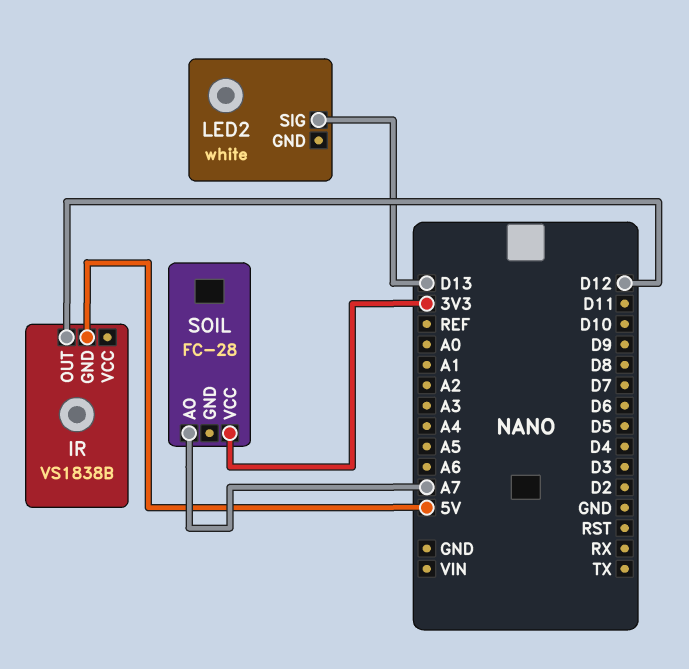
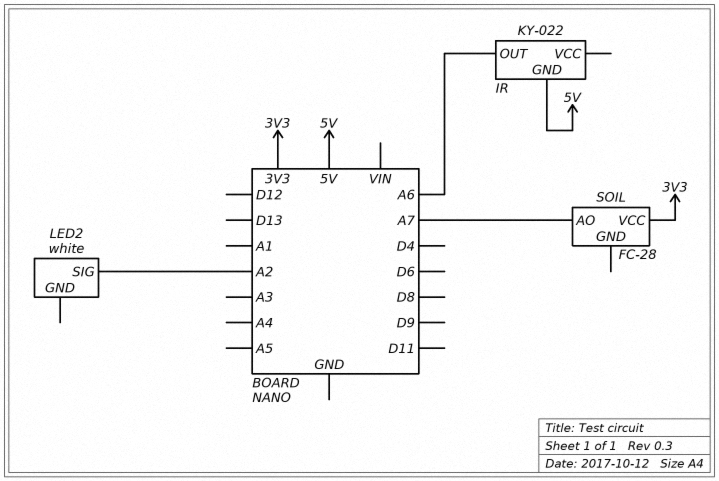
IR: VS1838B -> KY-022
IR pin OUT: D12 -> A6
LED2 pin SIG: D13 -> A2

